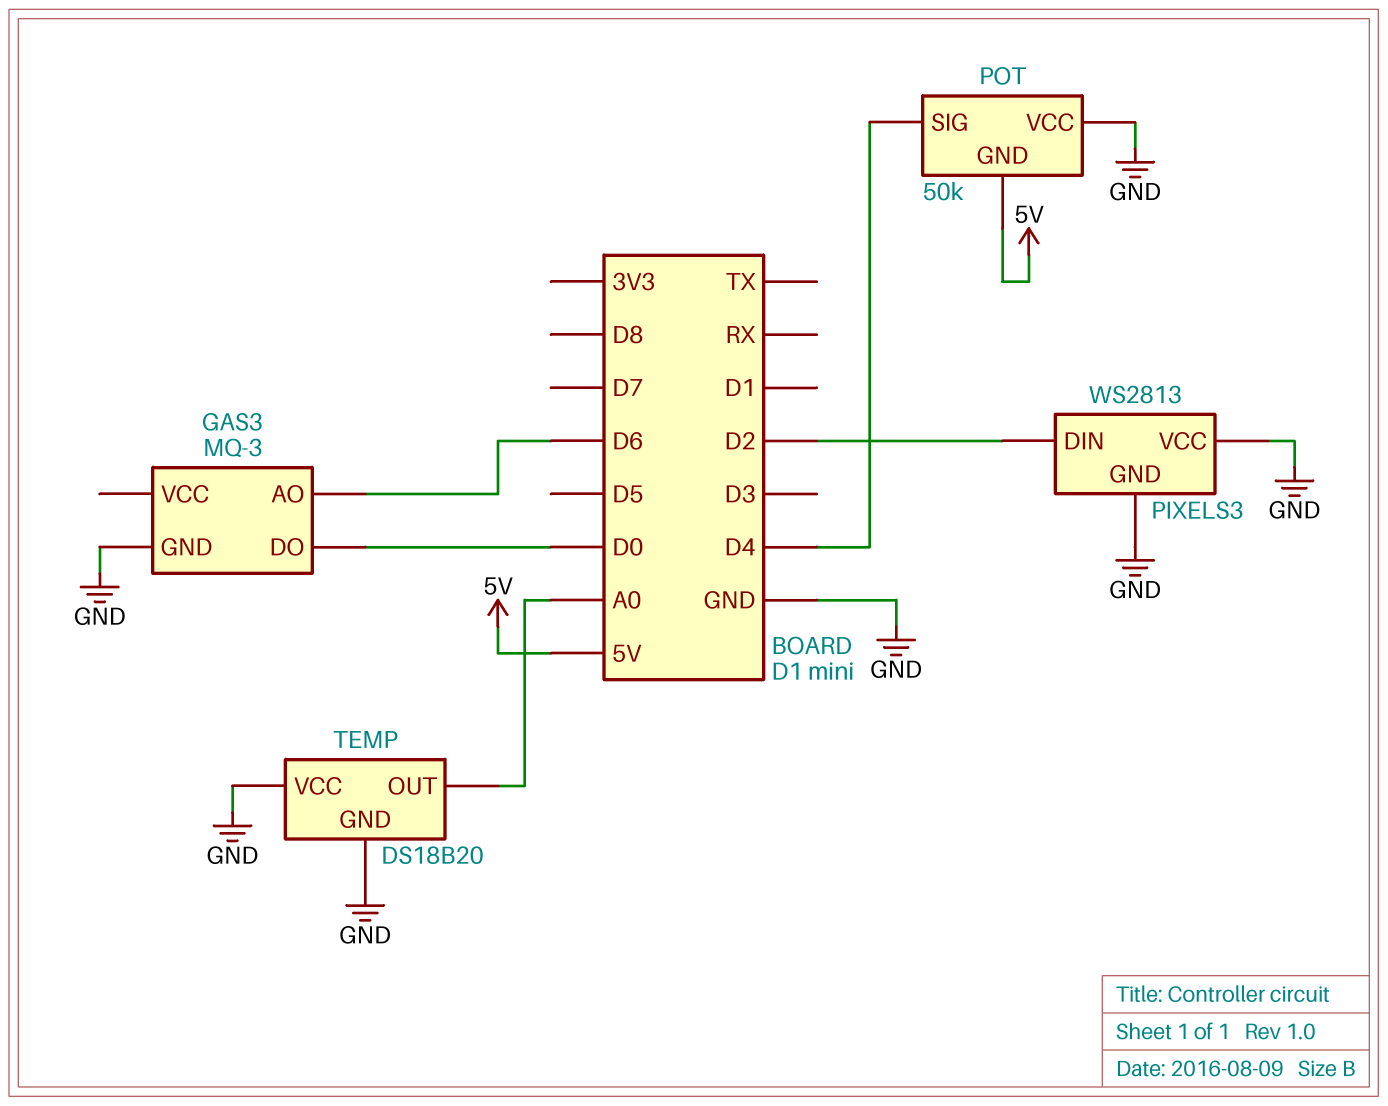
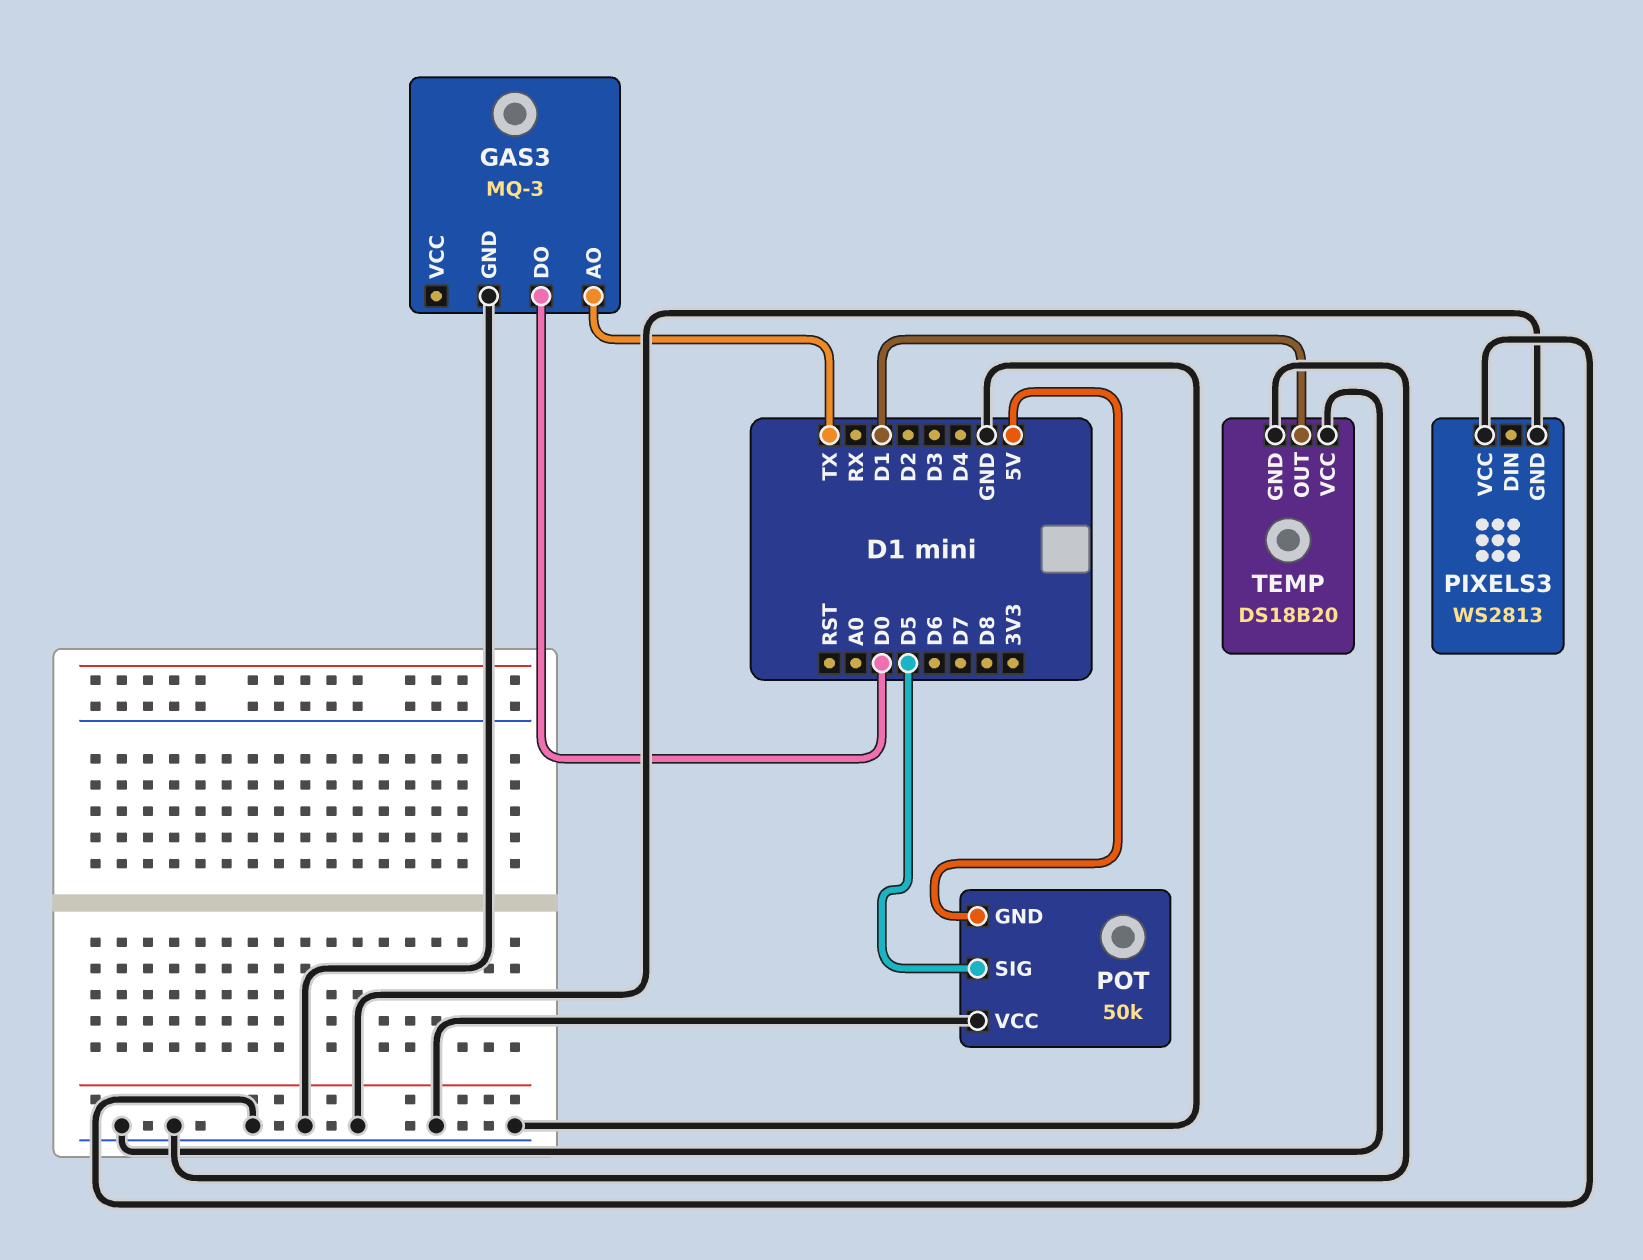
GAS3 pin AO: D6 -> TX
PIXELS3 pin DIN: D2 -> none
POT pin SIG: D4 -> D5
TEMP pin OUT: A0 -> D1

